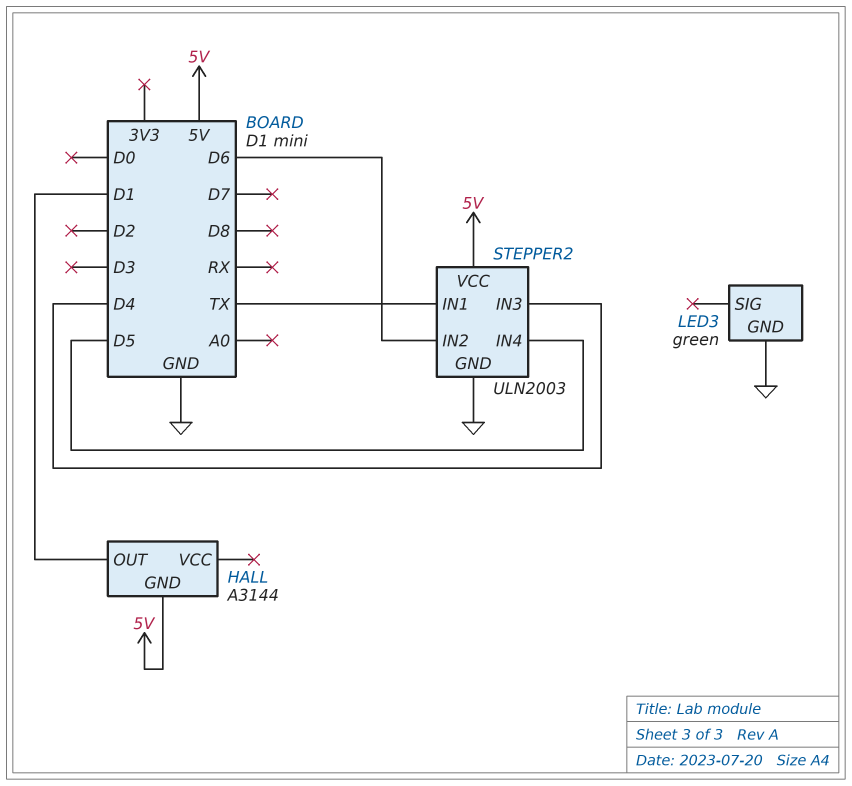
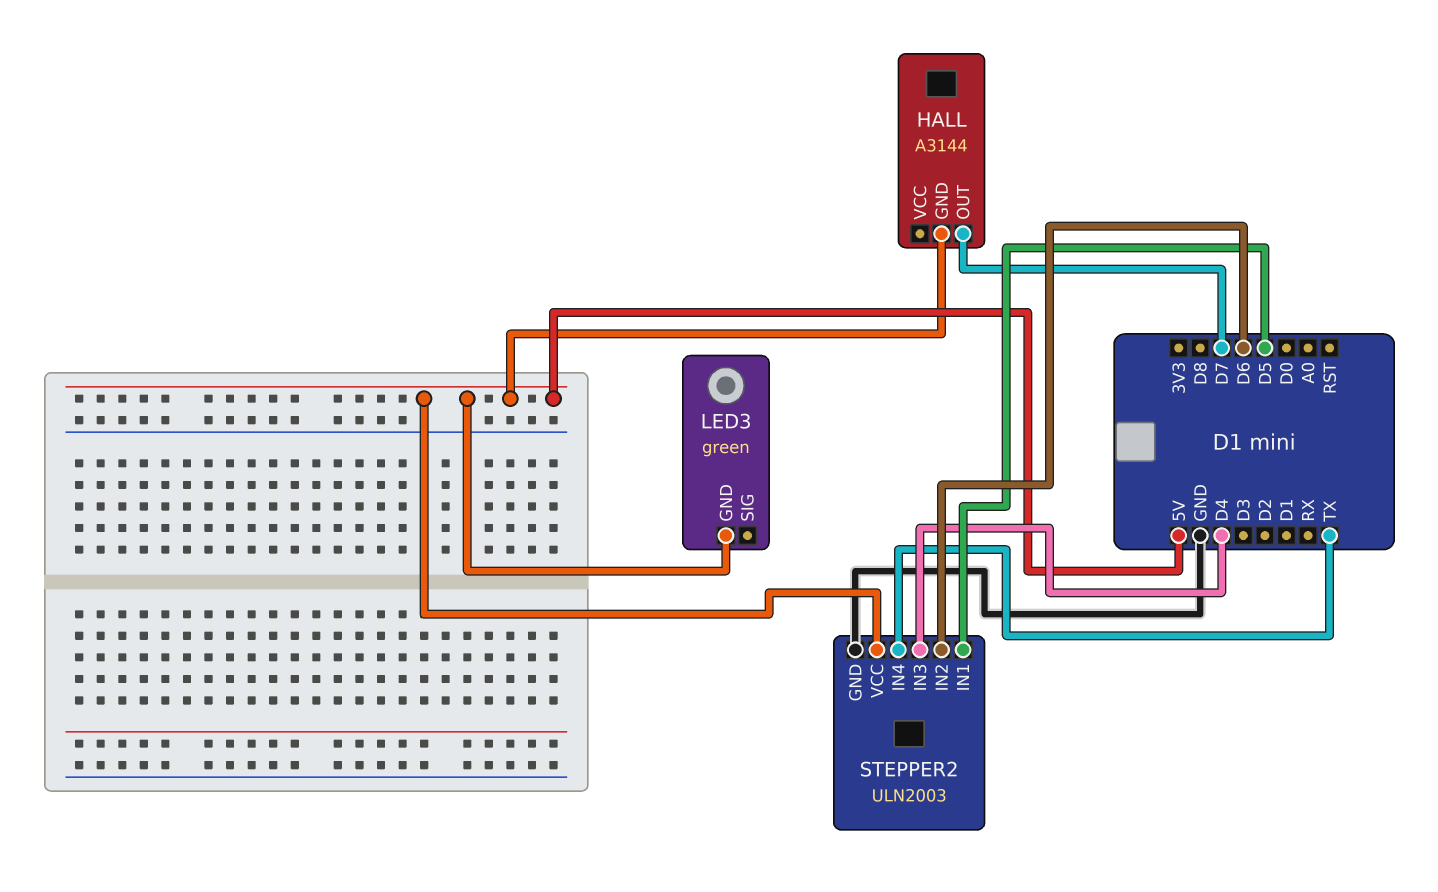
HALL pin OUT: D1 -> D7
LED3 pin GND: GND -> 5V
STEPPER2 pin IN1: TX -> D5
STEPPER2 pin IN4: D5 -> TX

